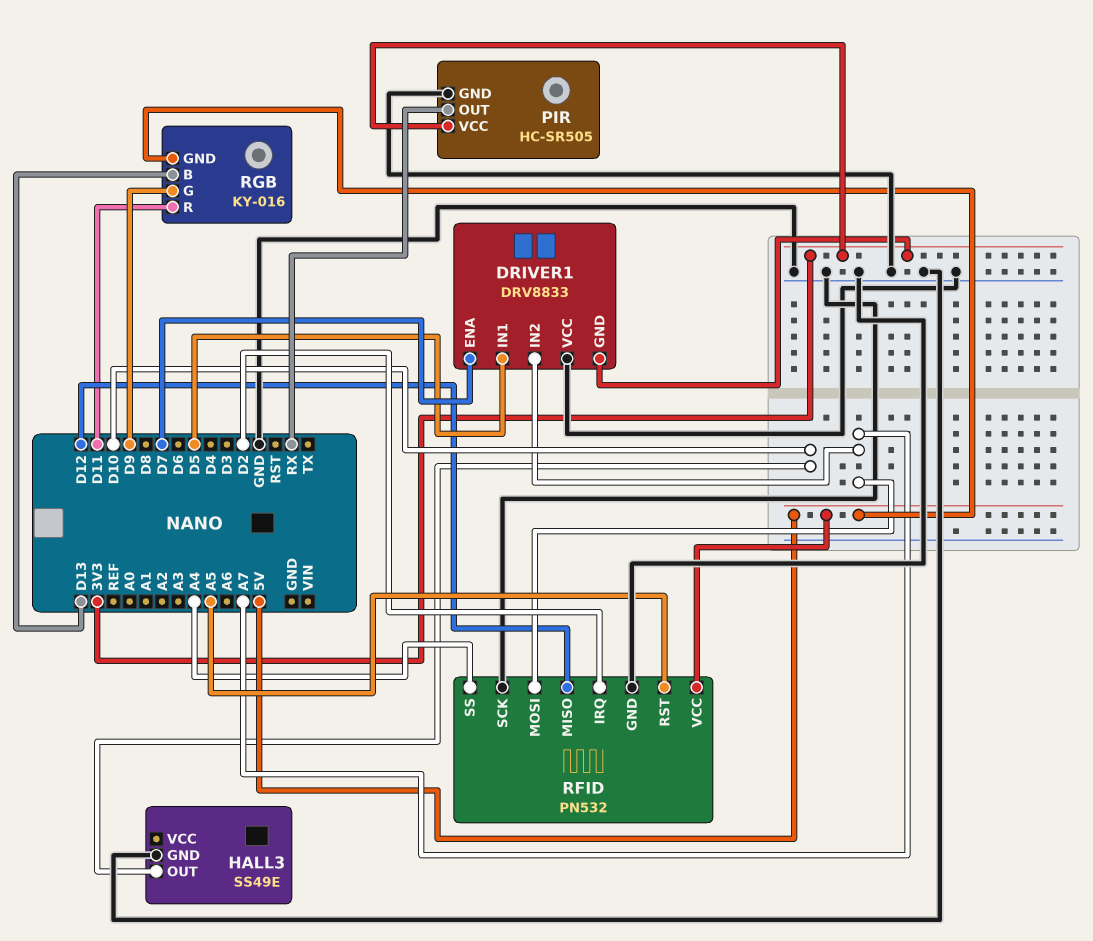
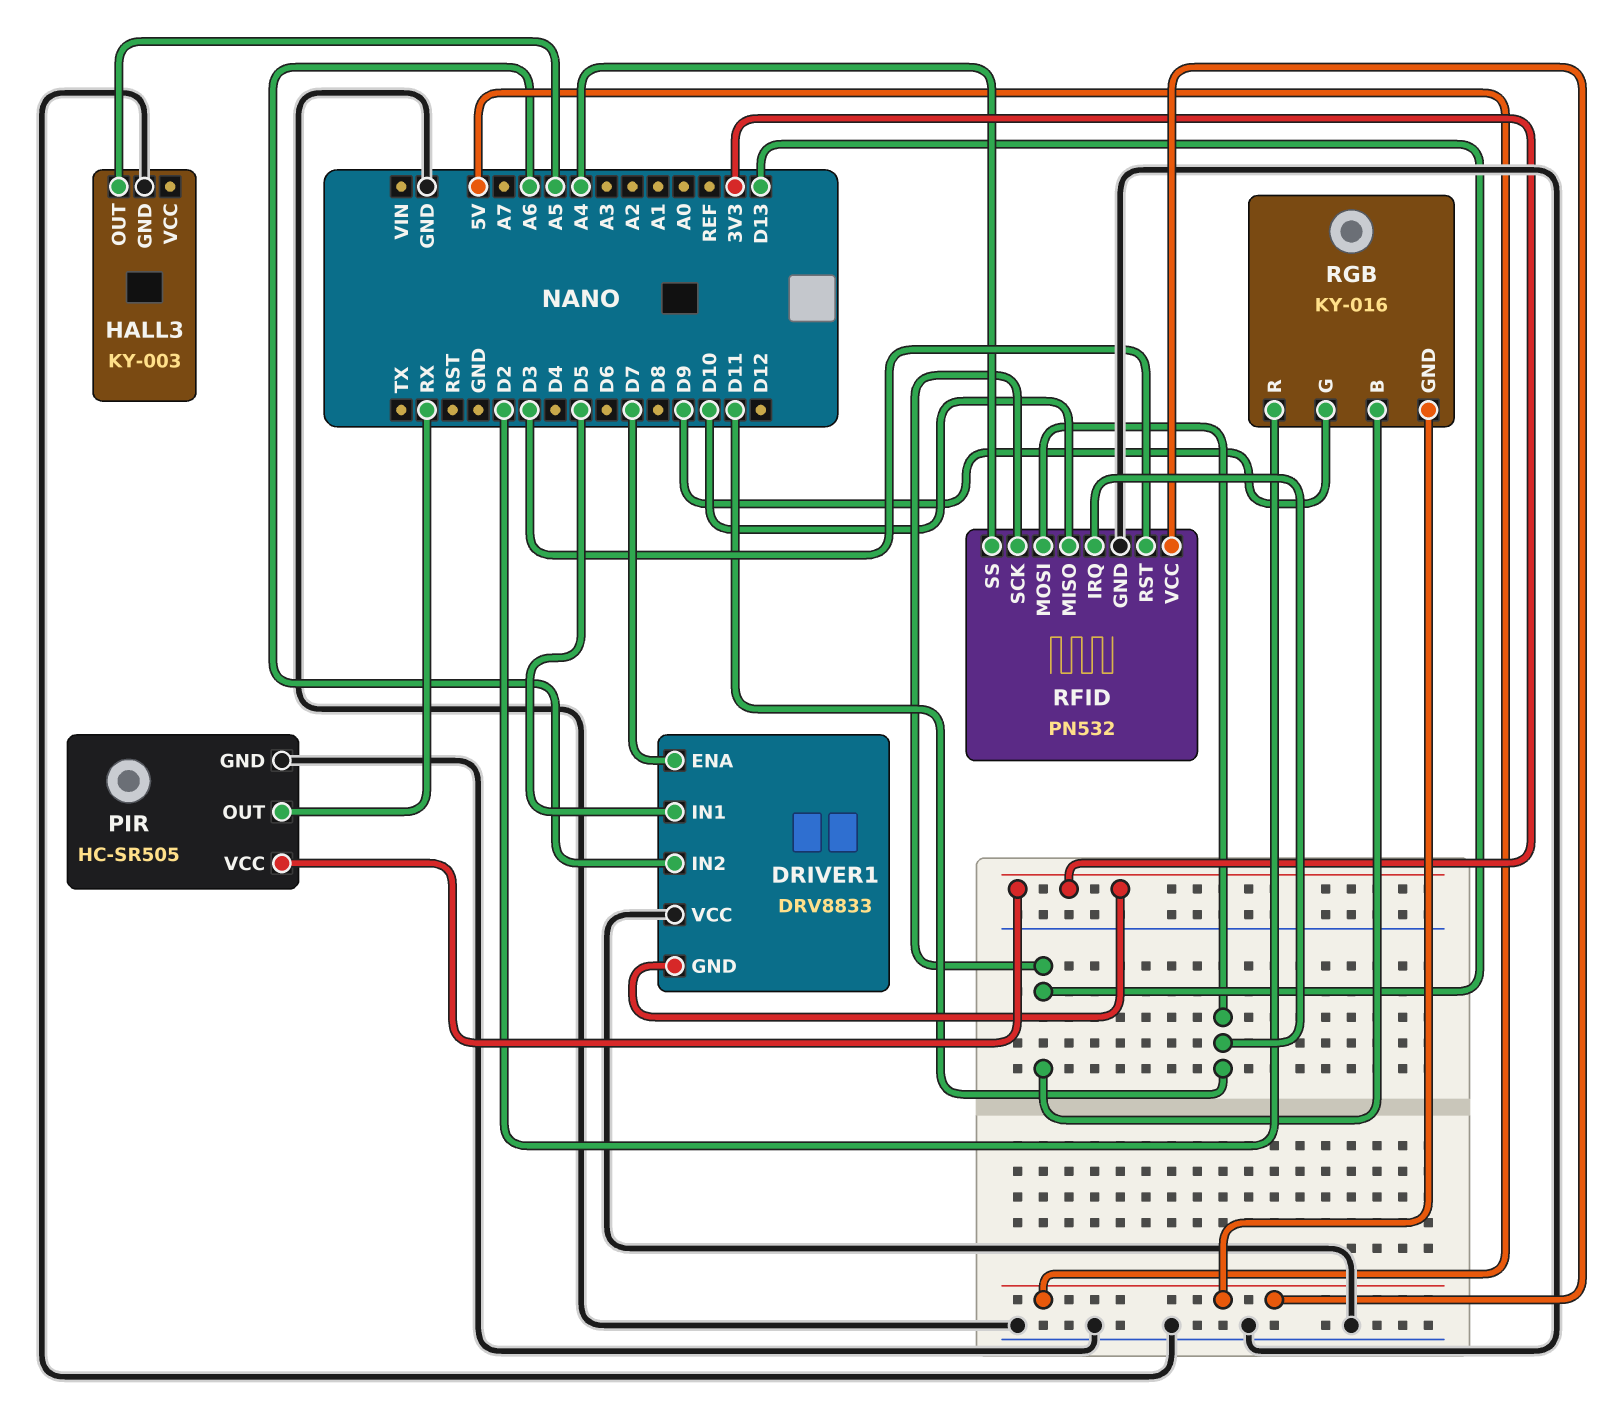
DRIVER1 pin IN2: A7 -> A6
HALL3: SS49E -> KY-003
HALL3 pin OUT: D10 -> A5
RFID pin IRQ: D2 -> D11
RFID pin MISO: D12 -> D10
RFID pin MOSI: A7 -> D11
RFID pin RST: A5 -> D3
RFID pin SCK: GND -> D13
RGB pin R: D11 -> D2

